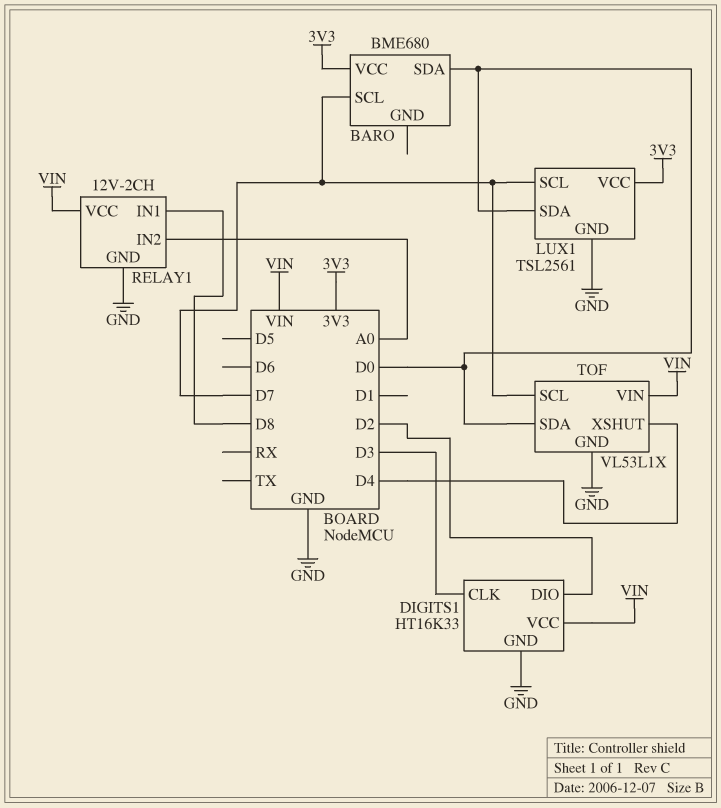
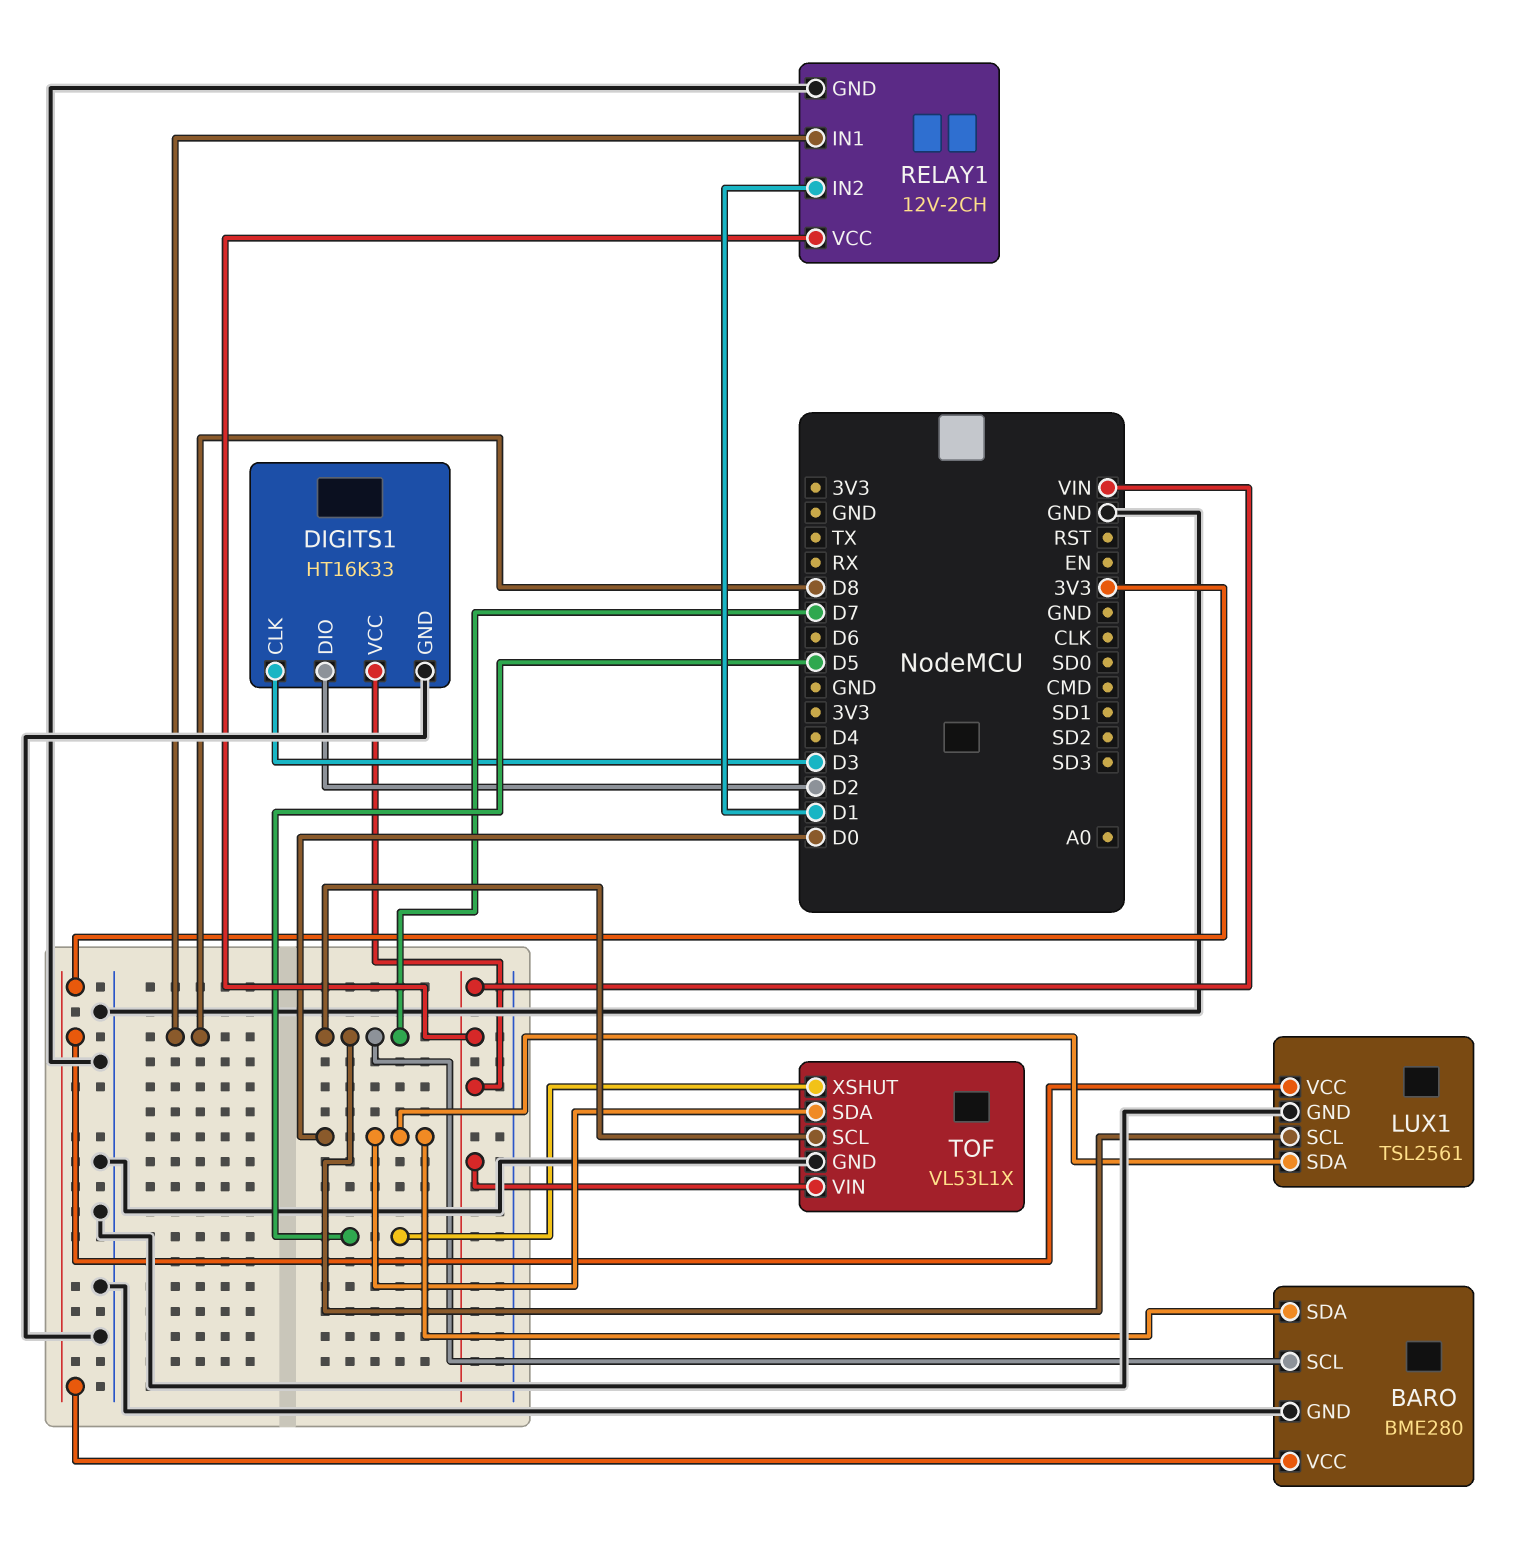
BARO: BME680 -> BME280
BARO pin GND: none -> GND
RELAY1 pin IN2: A0 -> D1
TOF pin XSHUT: D4 -> D5

